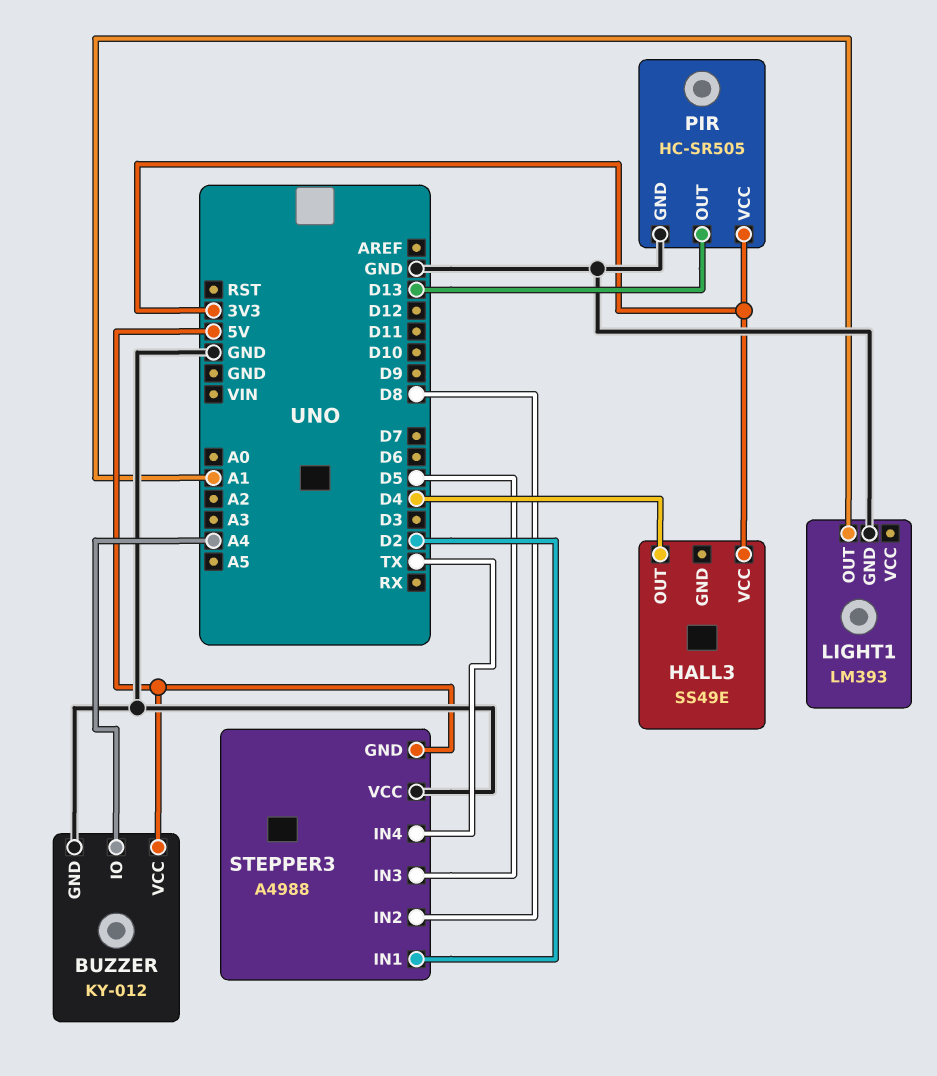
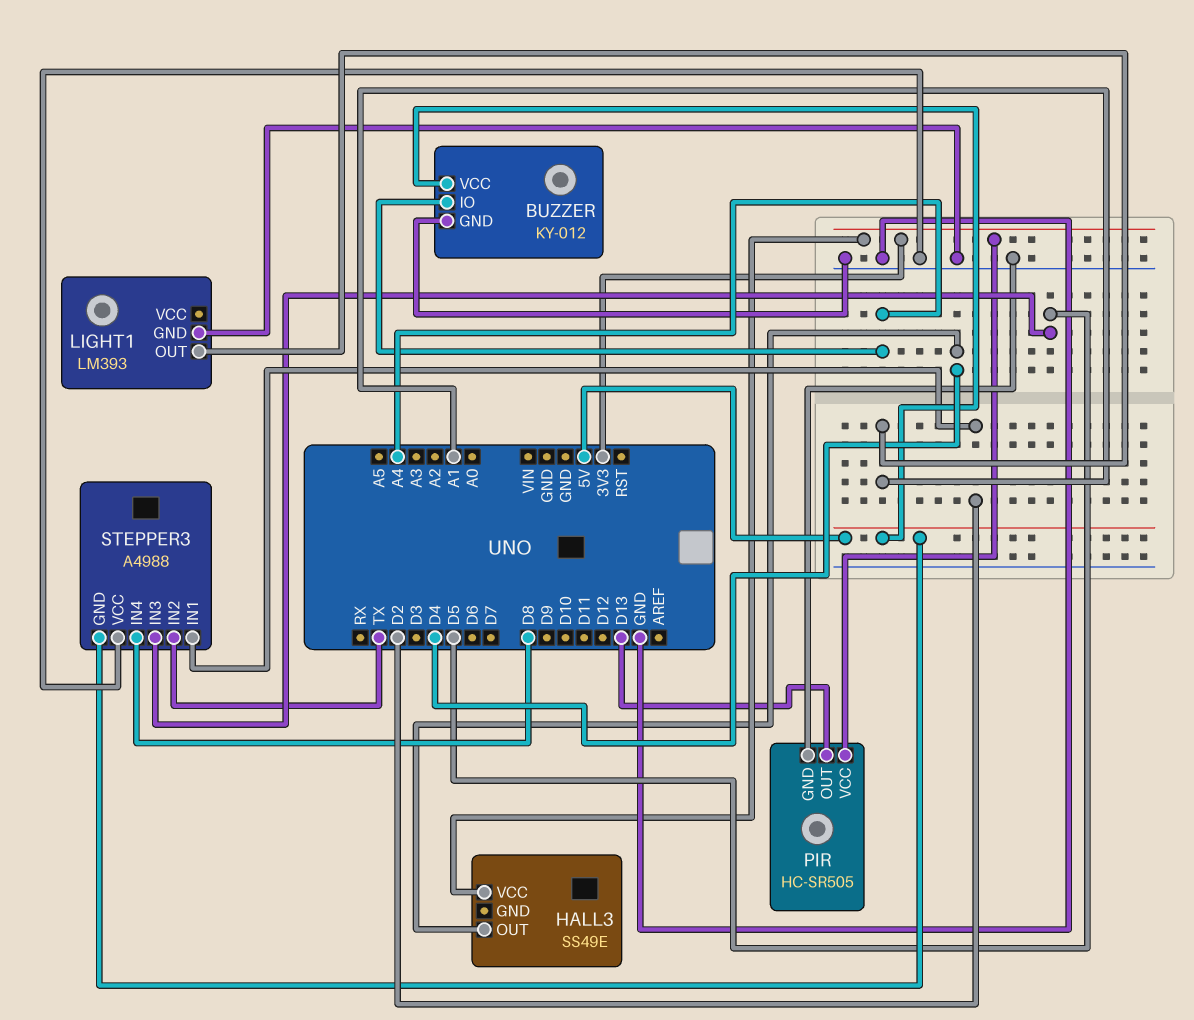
STEPPER3 pin IN2: D8 -> TX
STEPPER3 pin IN4: TX -> D8

